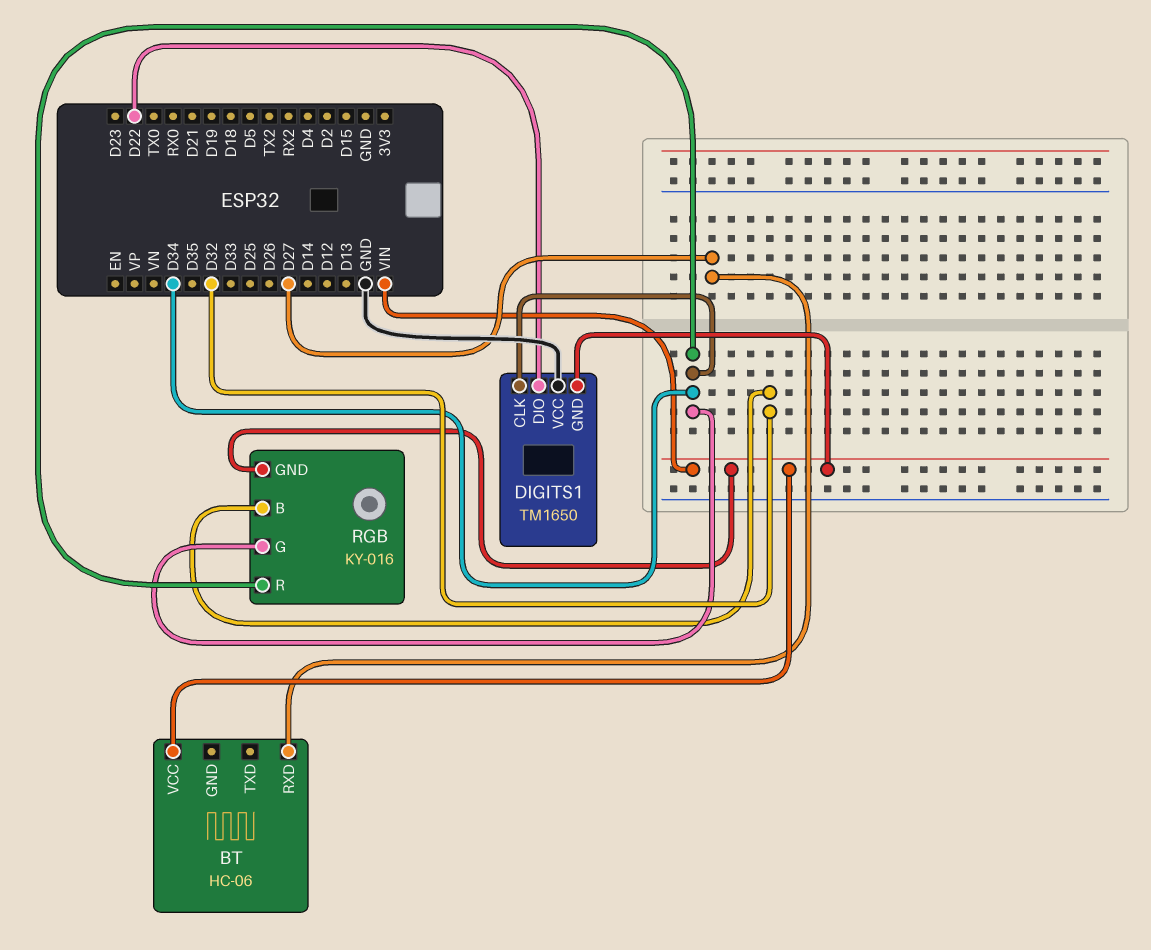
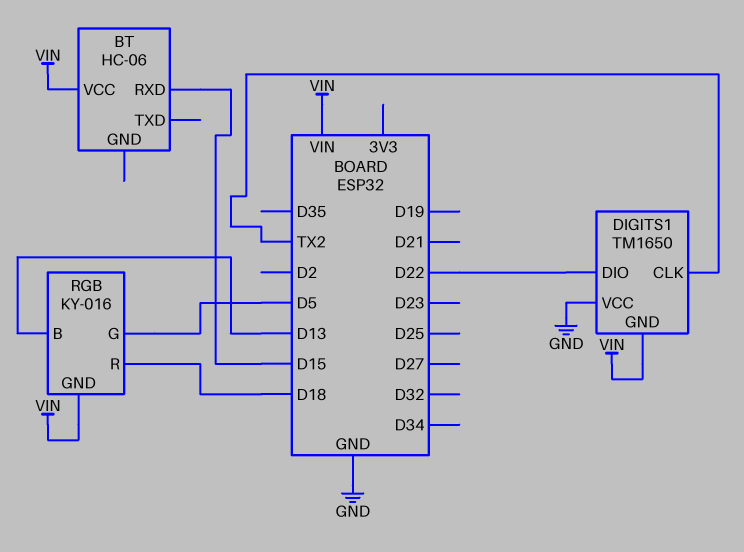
BT pin RXD: D27 -> D15
DIGITS1 pin CLK: D34 -> TX2
RGB pin B: D32 -> D13
RGB pin G: D34 -> D5
RGB pin R: D34 -> D18

